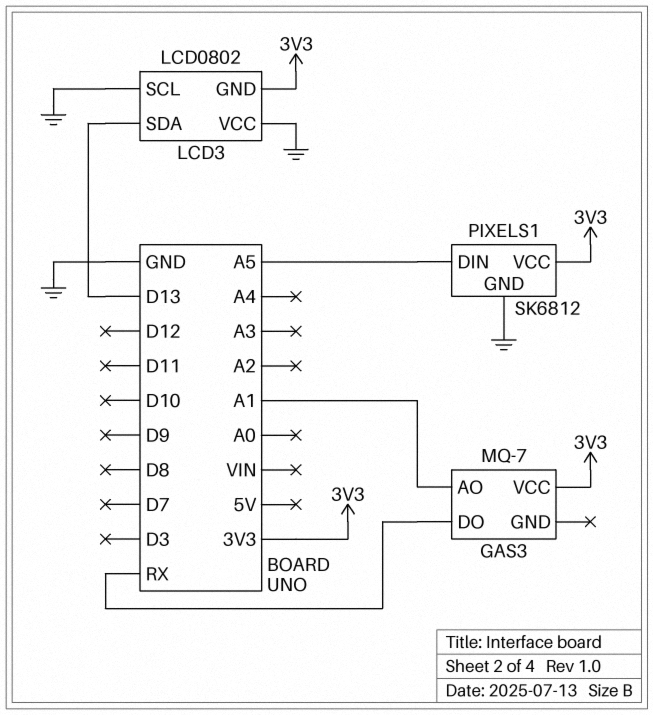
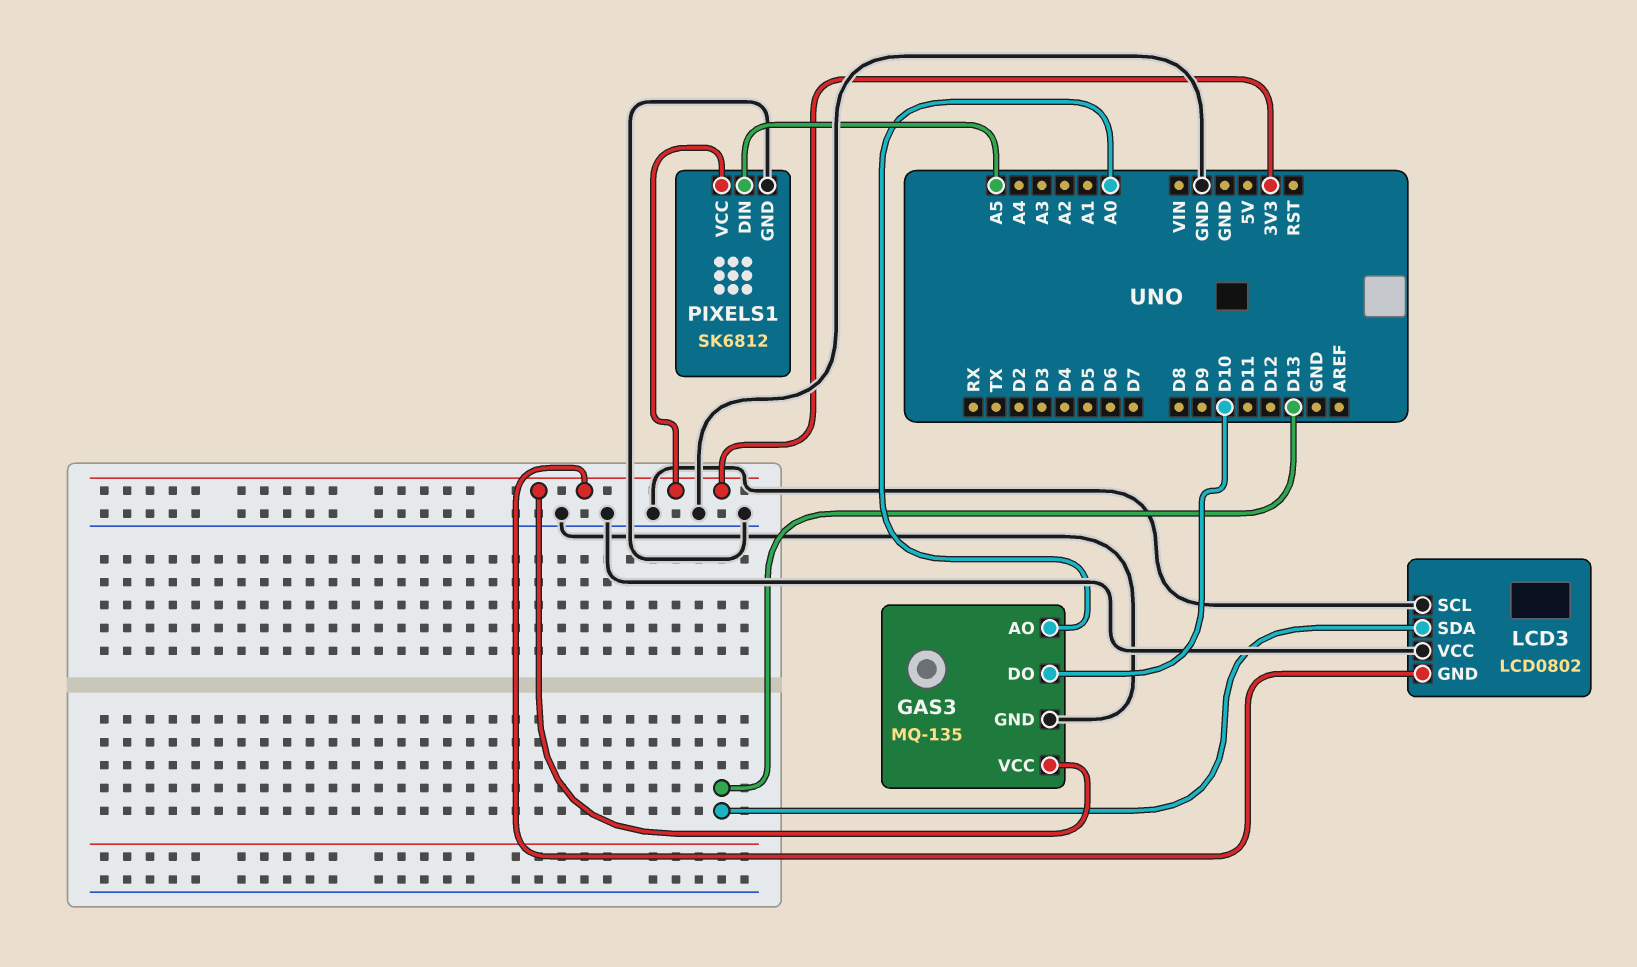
GAS3: MQ-7 -> MQ-135
GAS3 pin AO: A1 -> A0
GAS3 pin DO: RX -> D10
GAS3 pin GND: none -> GND

